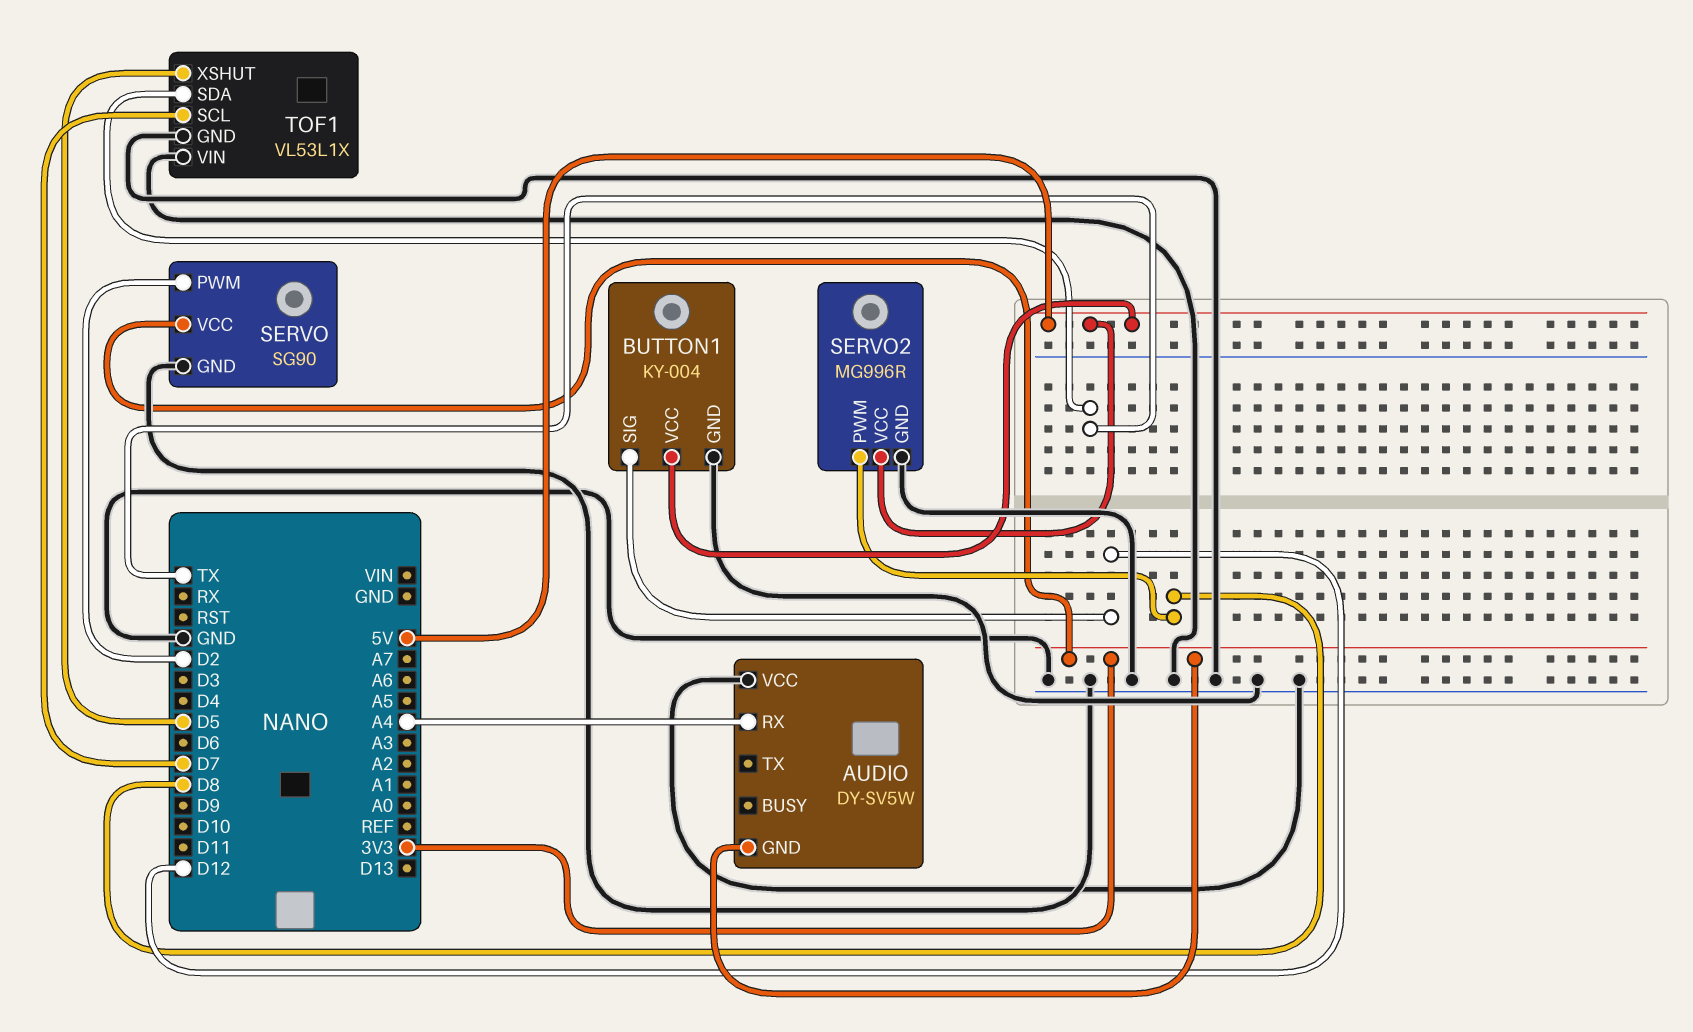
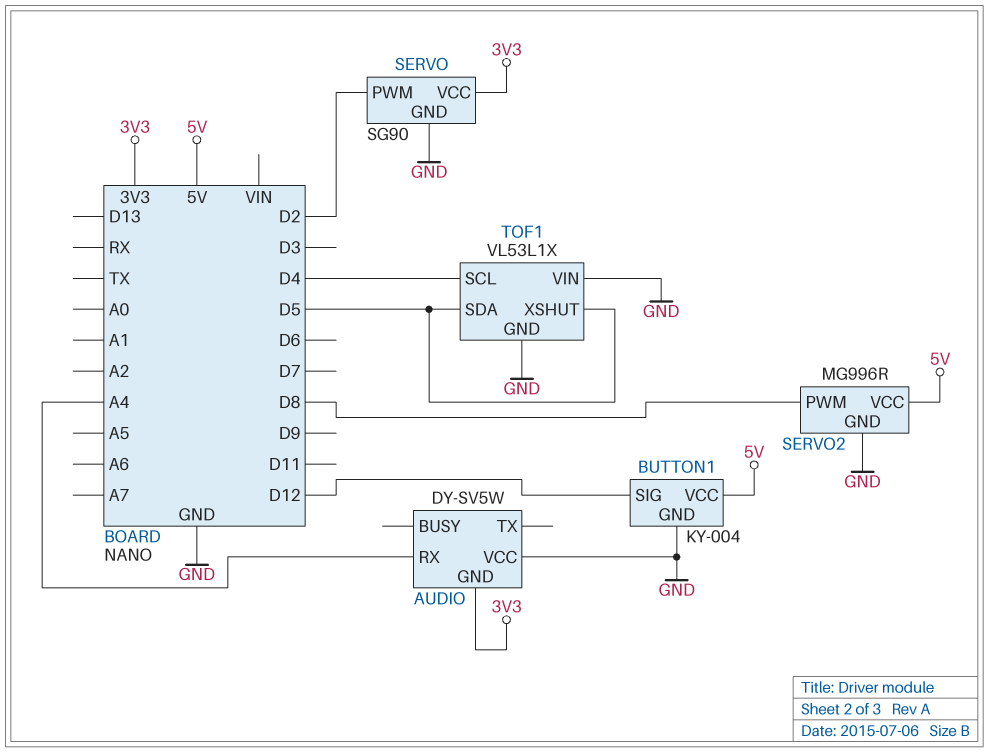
TOF1 pin SCL: D7 -> D4
TOF1 pin SDA: TX -> D5

